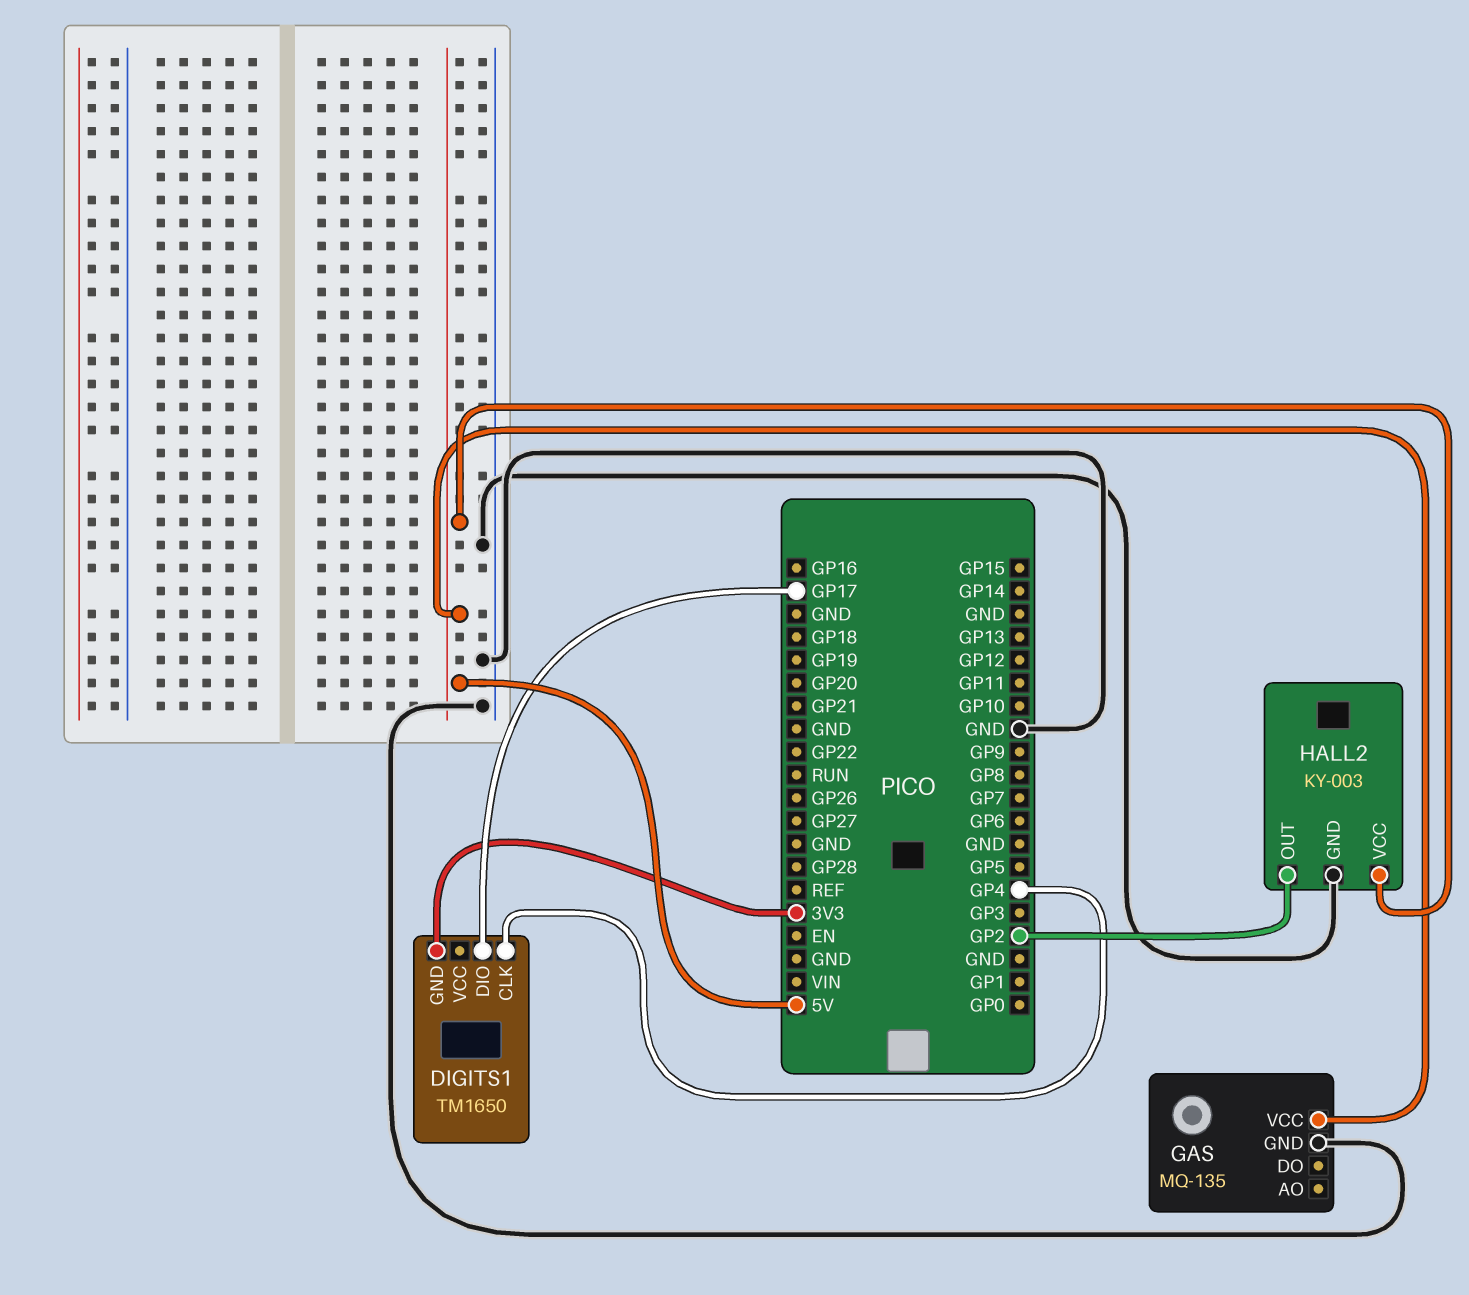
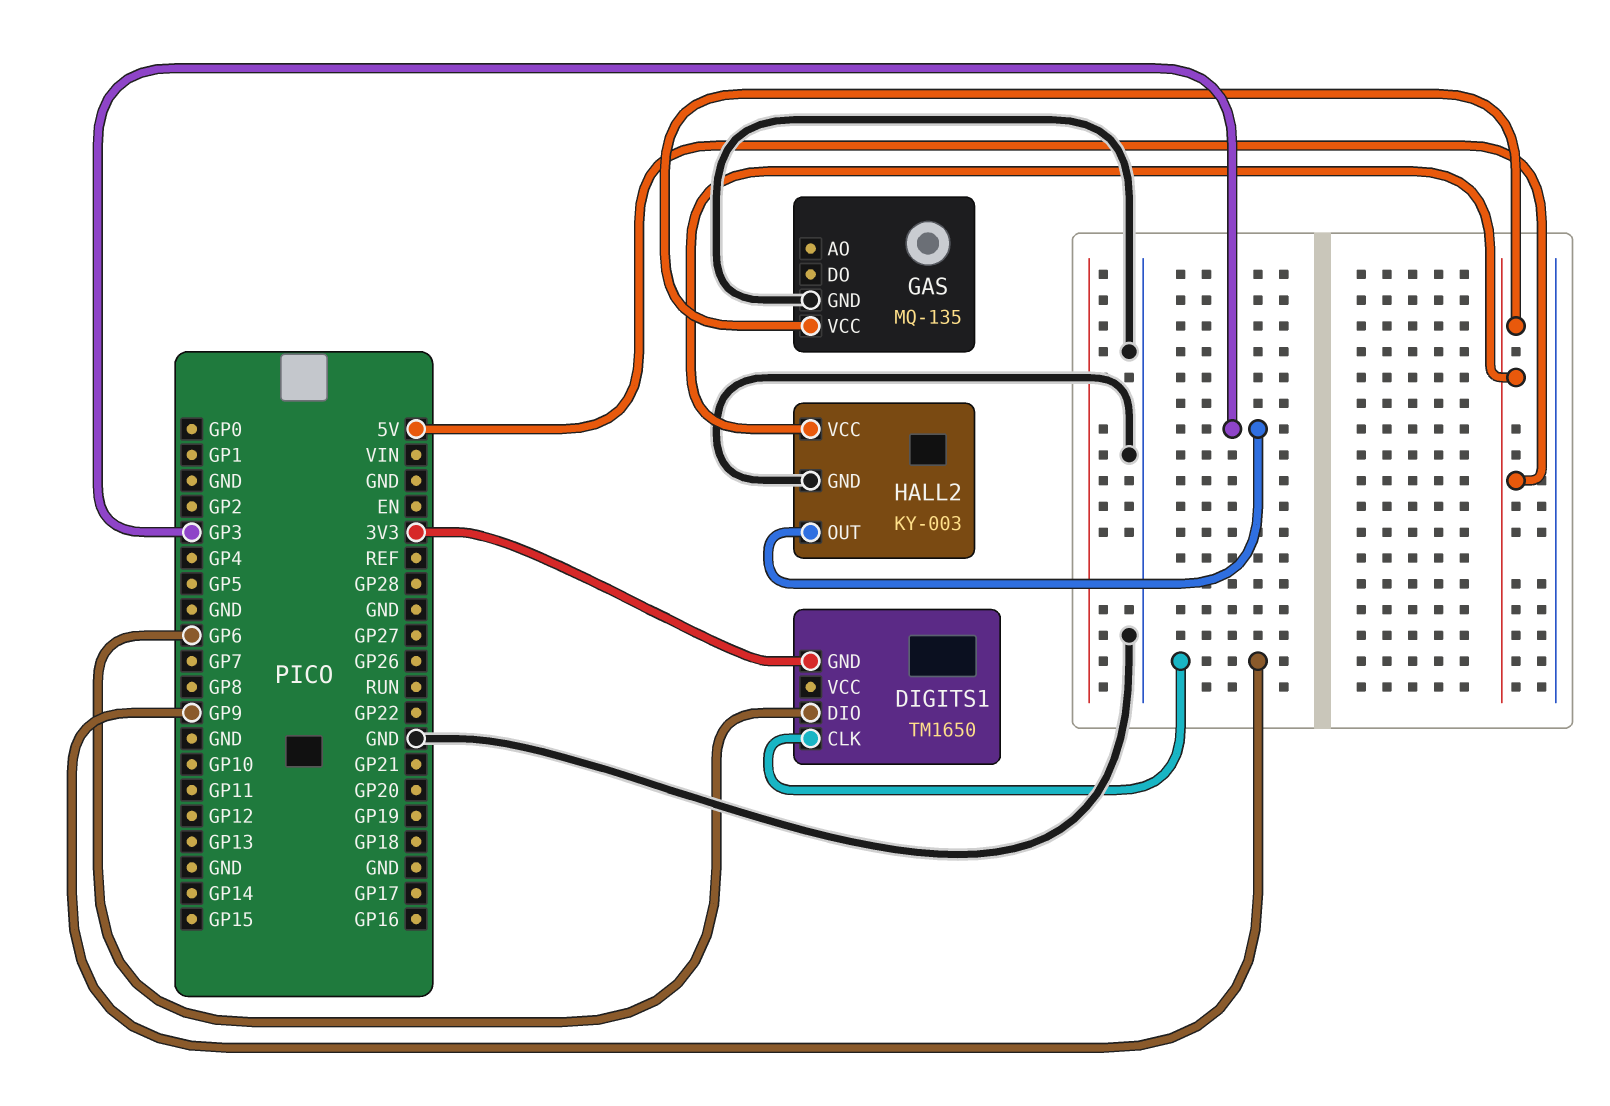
DIGITS1 pin CLK: GP4 -> GP9
DIGITS1 pin DIO: GP17 -> GP6
HALL2 pin OUT: GP2 -> GP3

